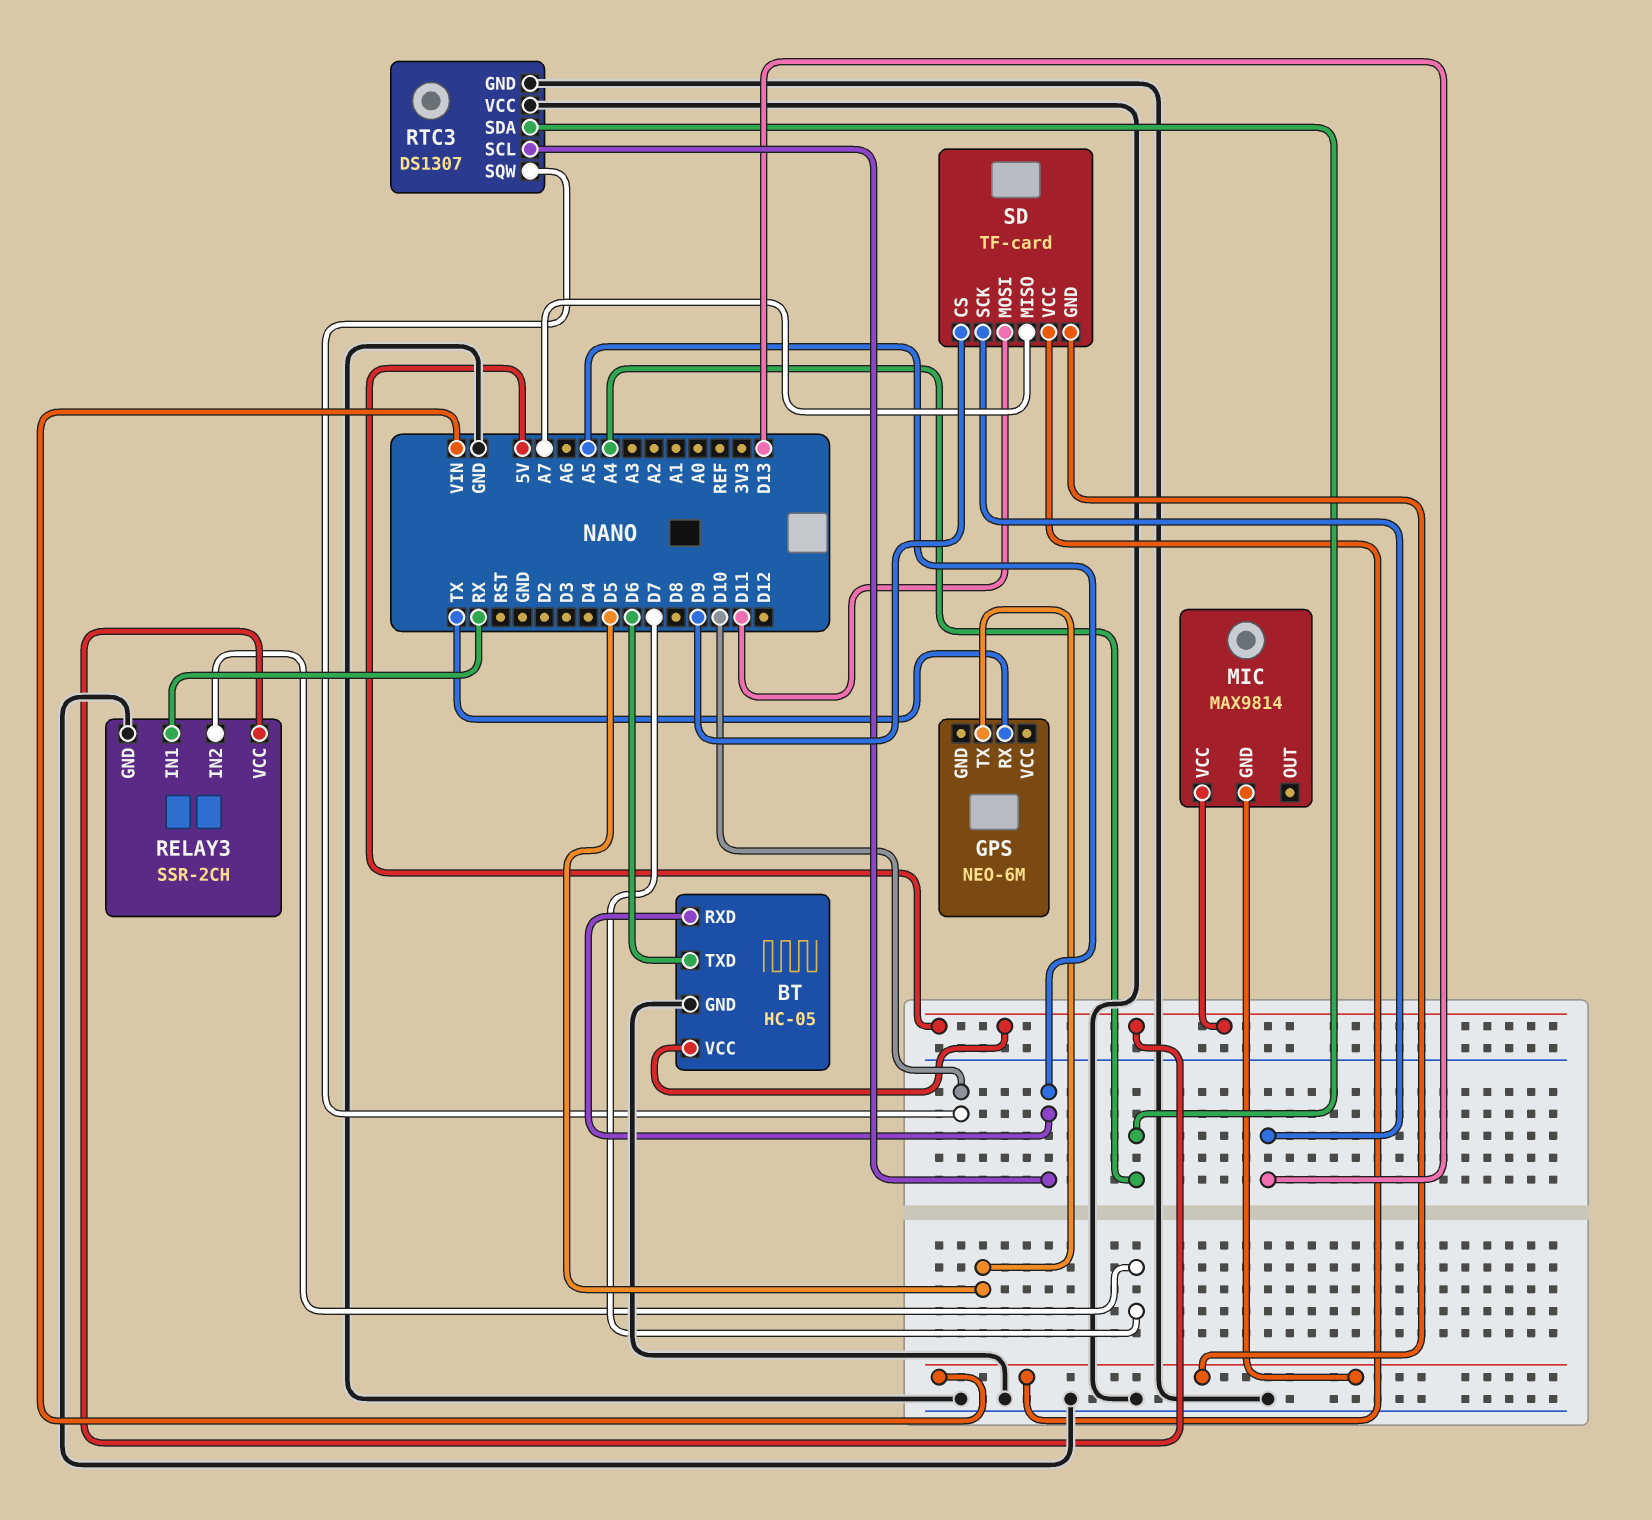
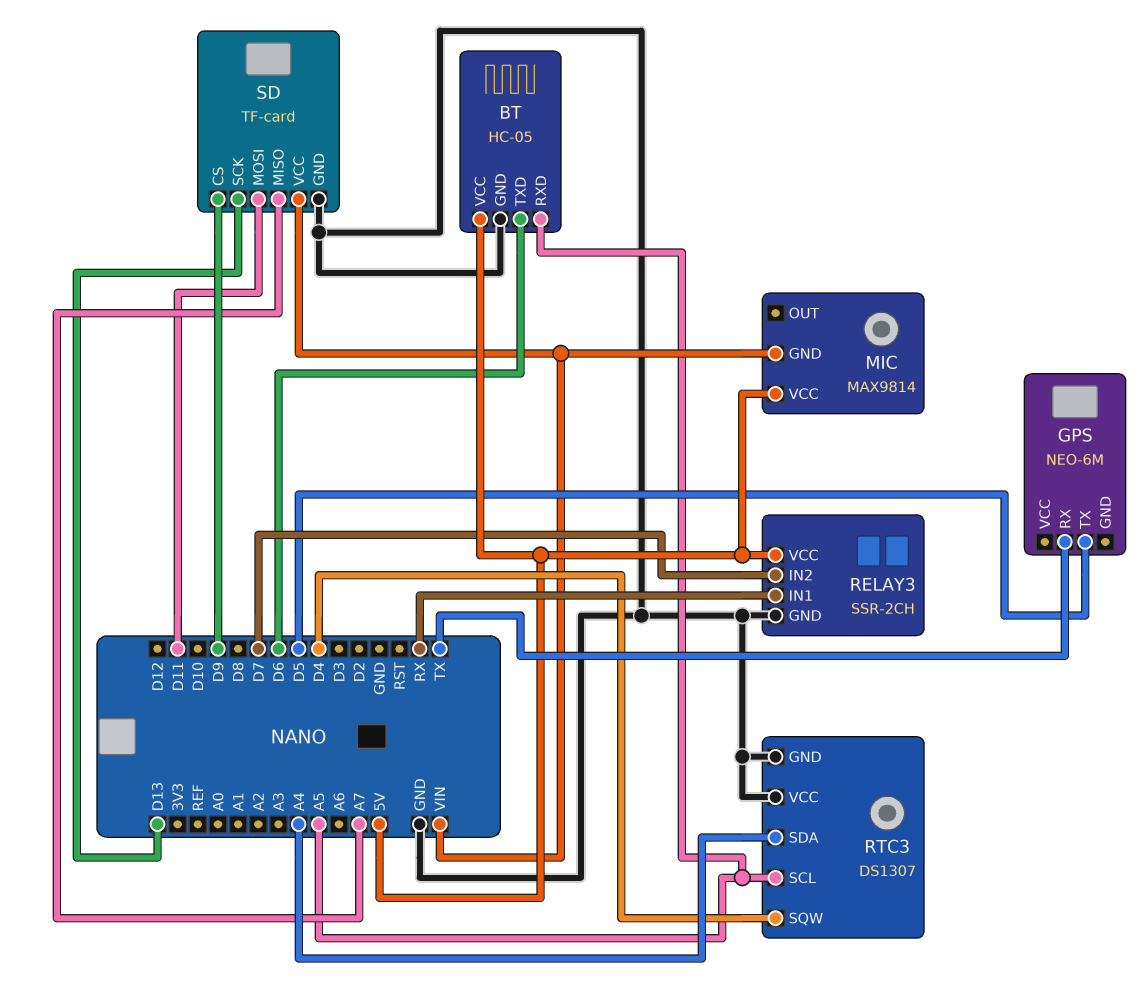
RTC3 pin SQW: D10 -> D4
SD pin GND: VIN -> GND

